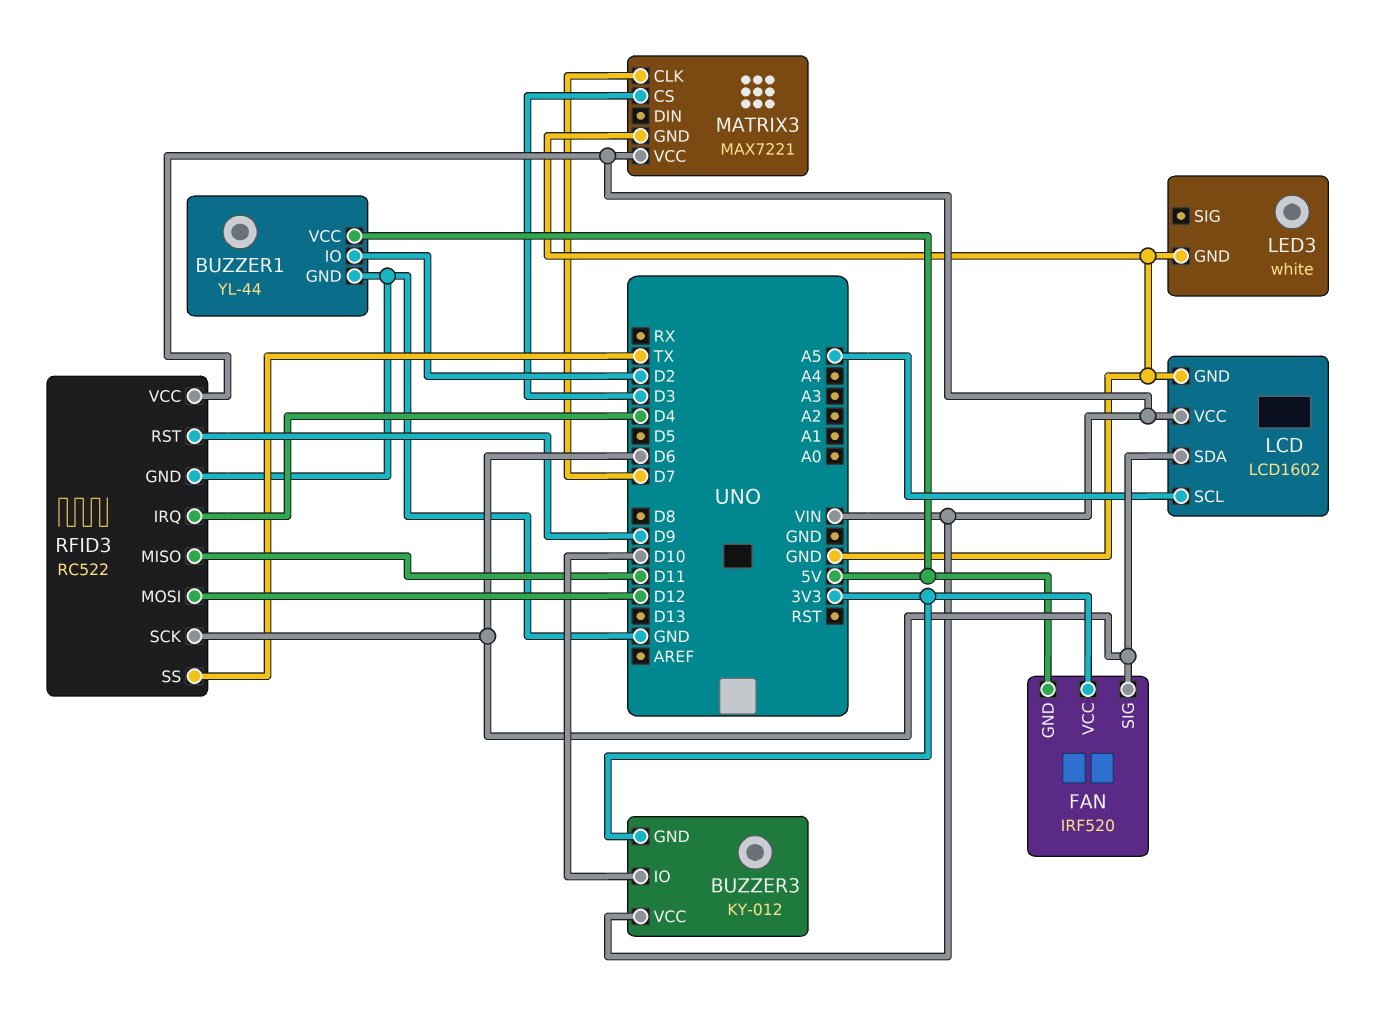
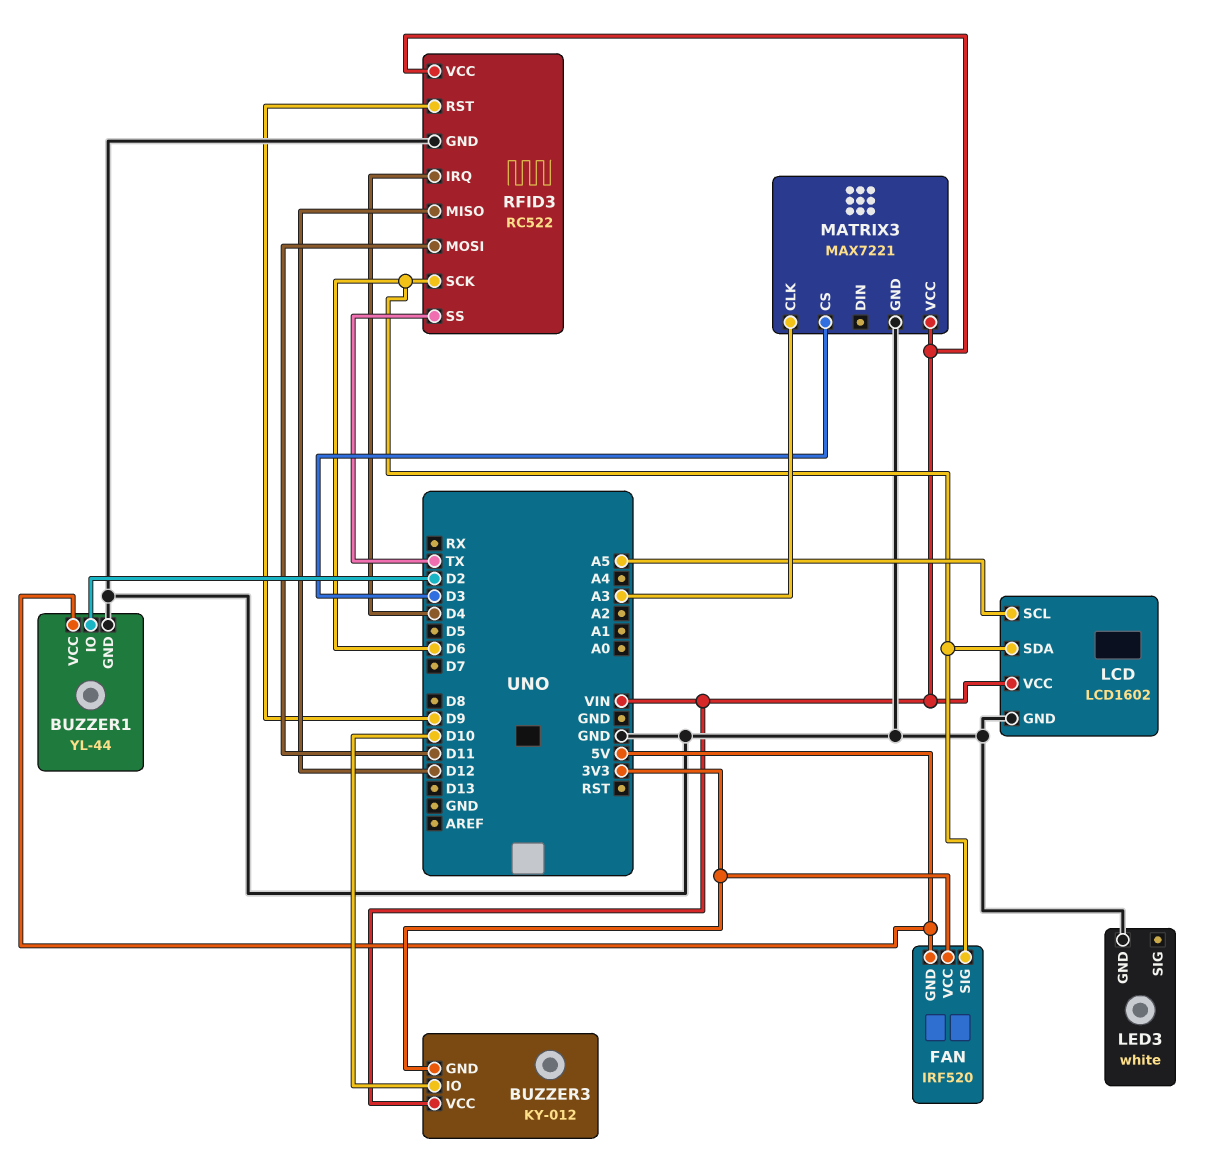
MATRIX3 pin CLK: D7 -> A3
RFID3 pin MISO: D11 -> D12
RFID3 pin MOSI: D12 -> D11

